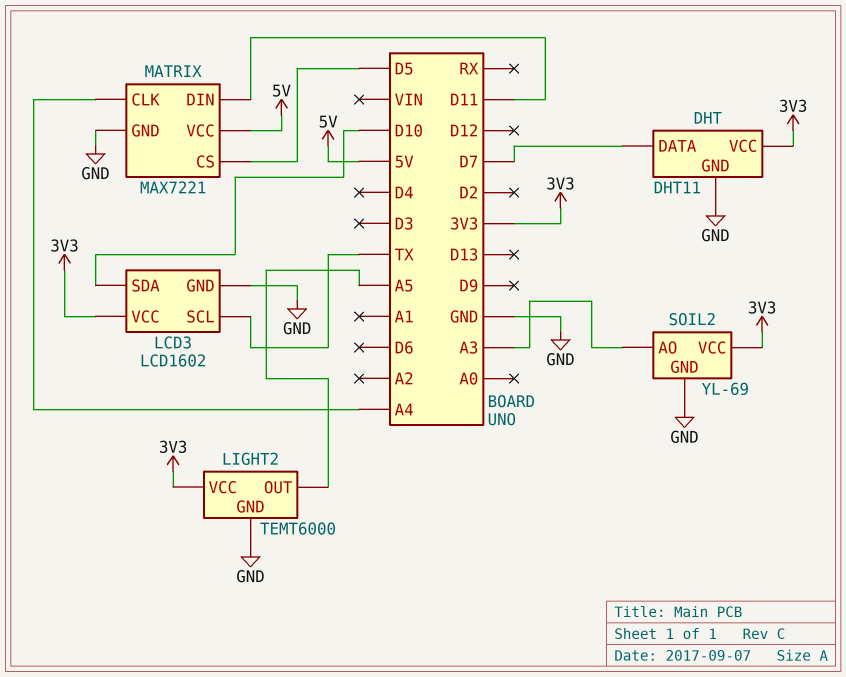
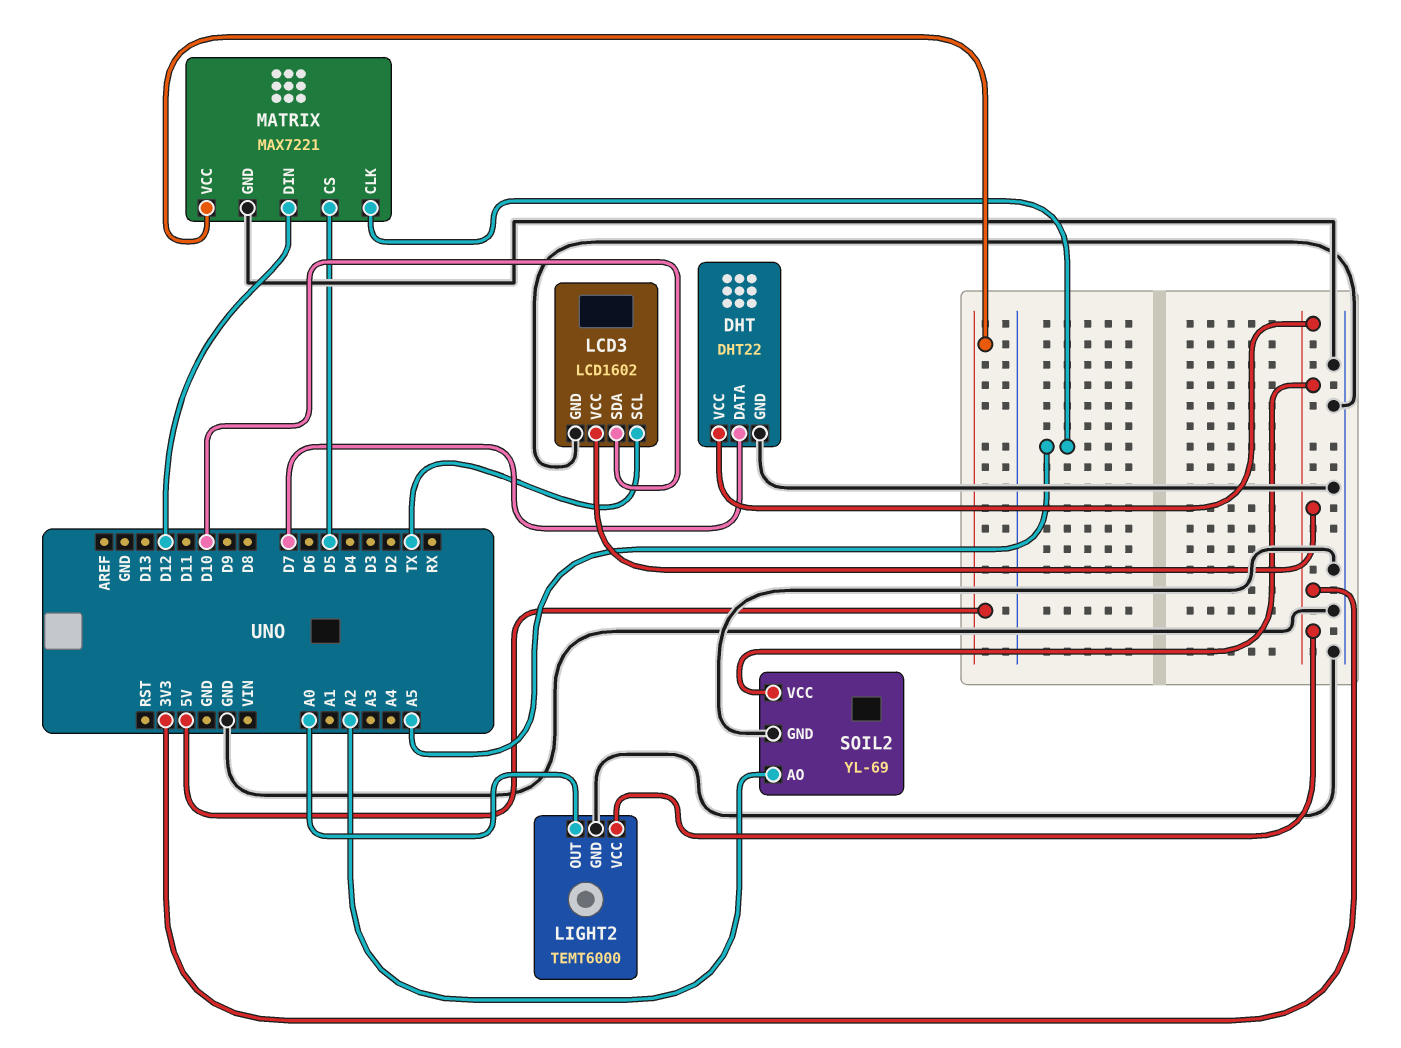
DHT: DHT11 -> DHT22
LIGHT2 pin OUT: A5 -> A0
MATRIX pin CLK: A4 -> A5
MATRIX pin DIN: D11 -> D12
SOIL2 pin AO: A3 -> A2

